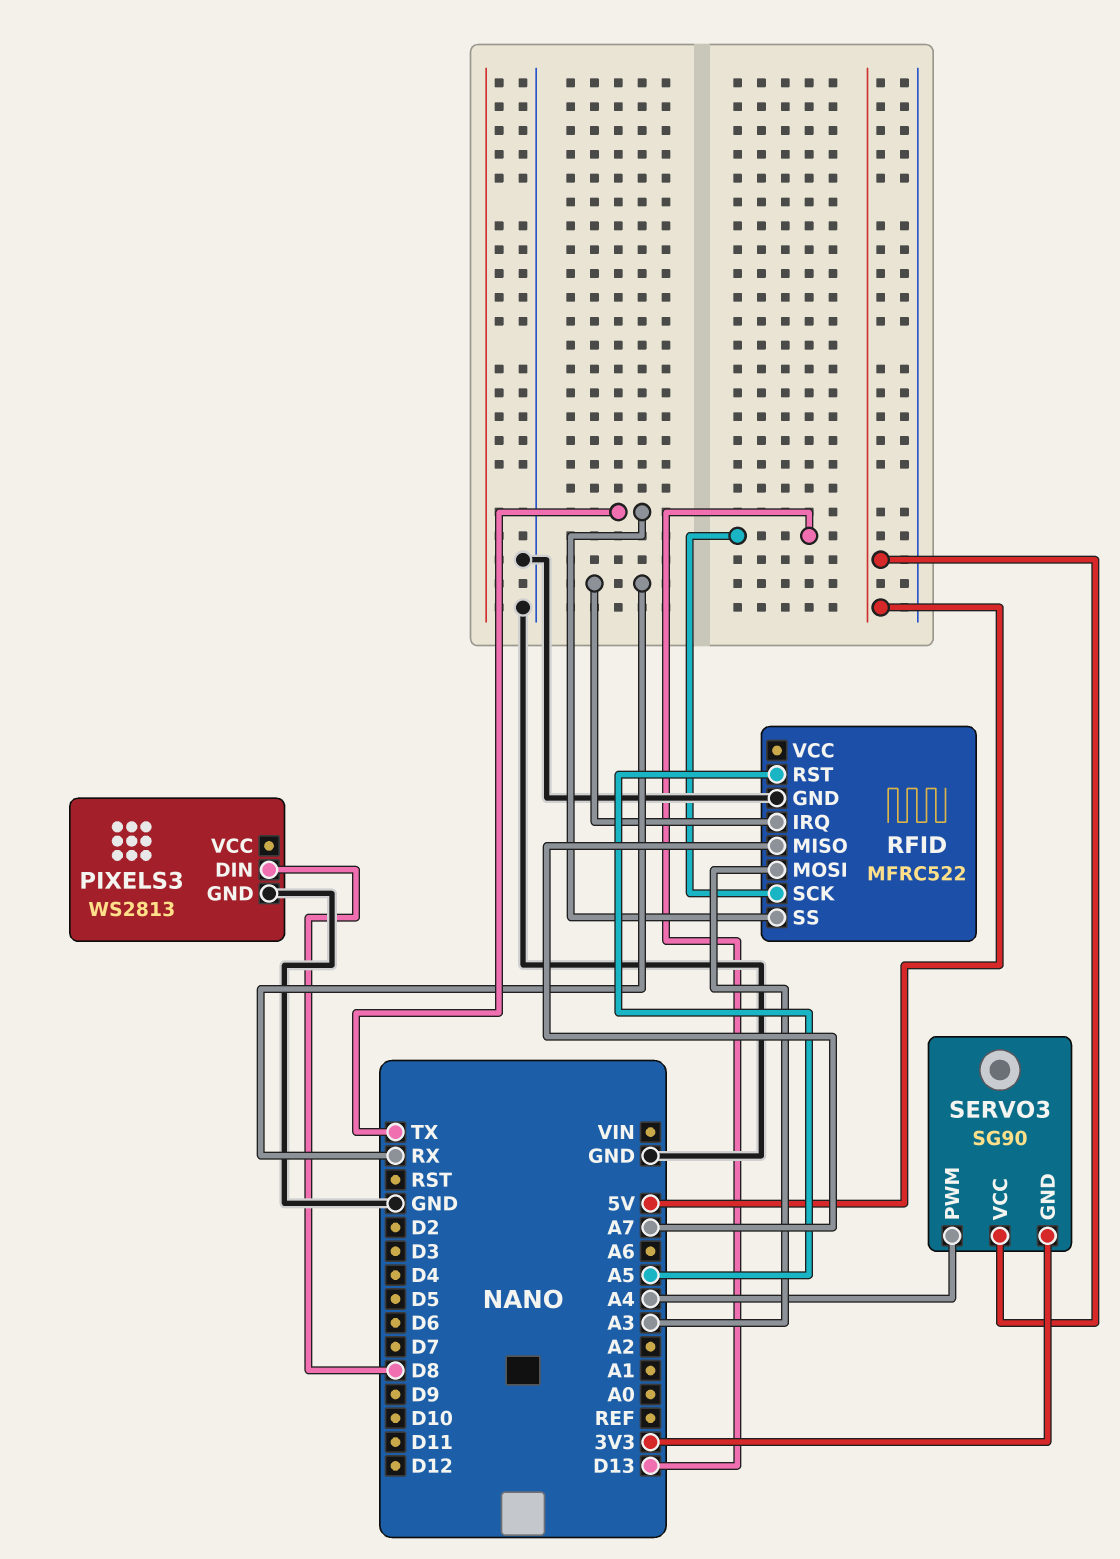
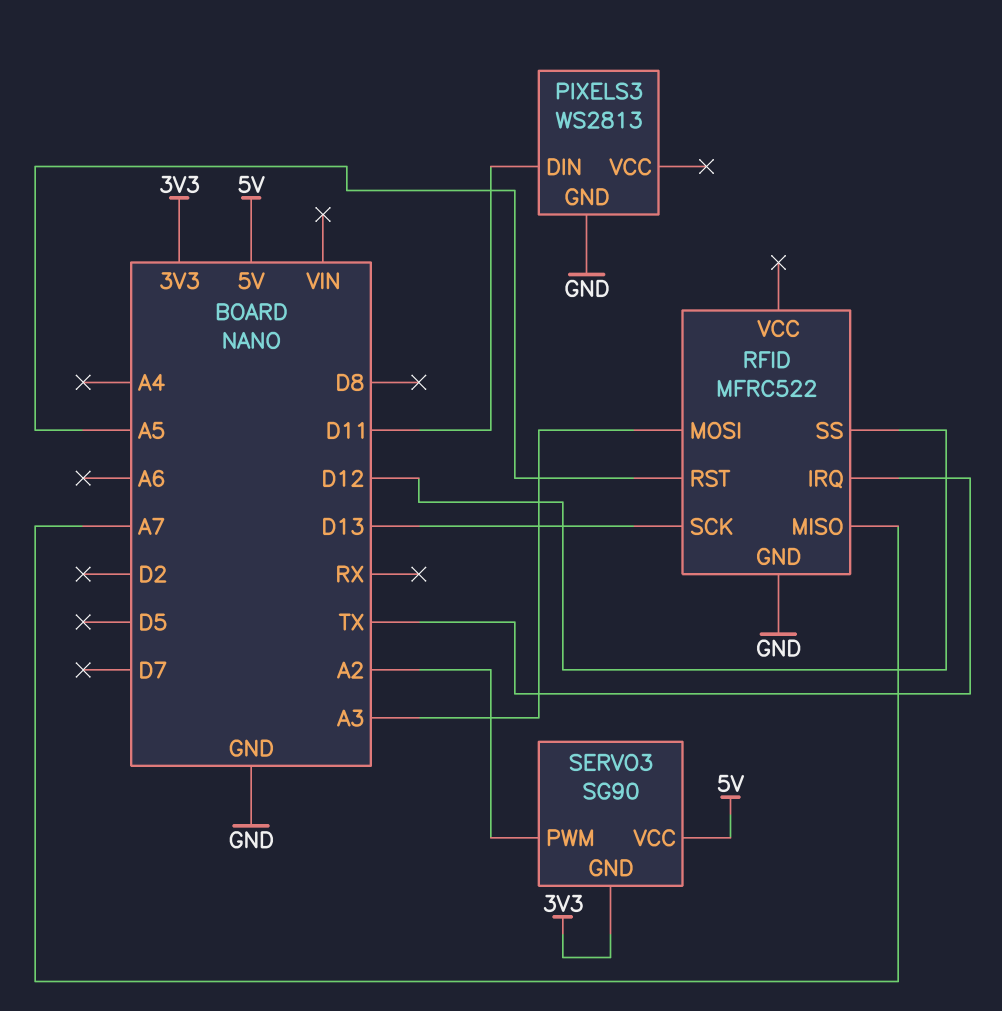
PIXELS3 pin DIN: D8 -> D11
RFID pin IRQ: RX -> TX
RFID pin SS: TX -> D12
SERVO3 pin PWM: A4 -> A2

